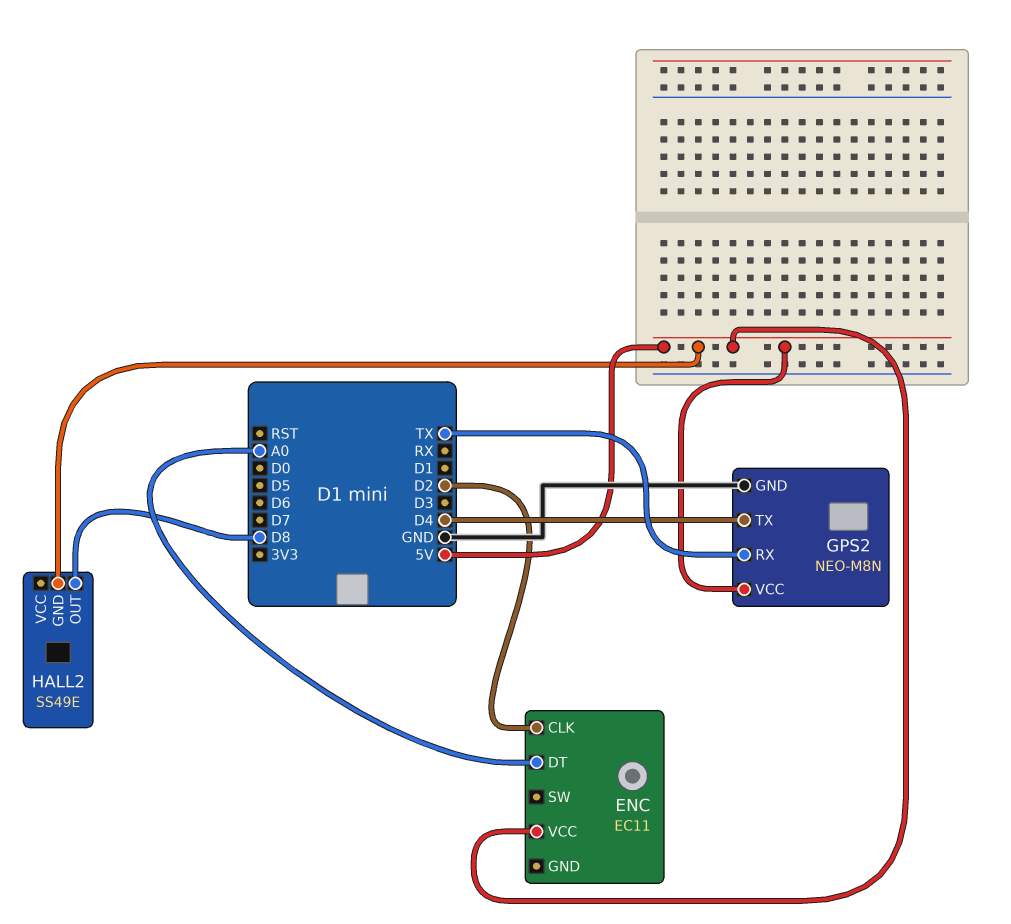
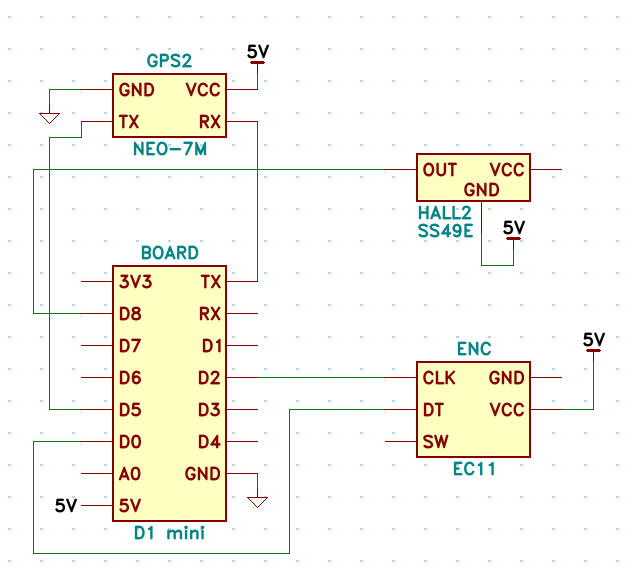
ENC pin DT: A0 -> D0
GPS2: NEO-M8N -> NEO-7M
GPS2 pin TX: D4 -> D5

